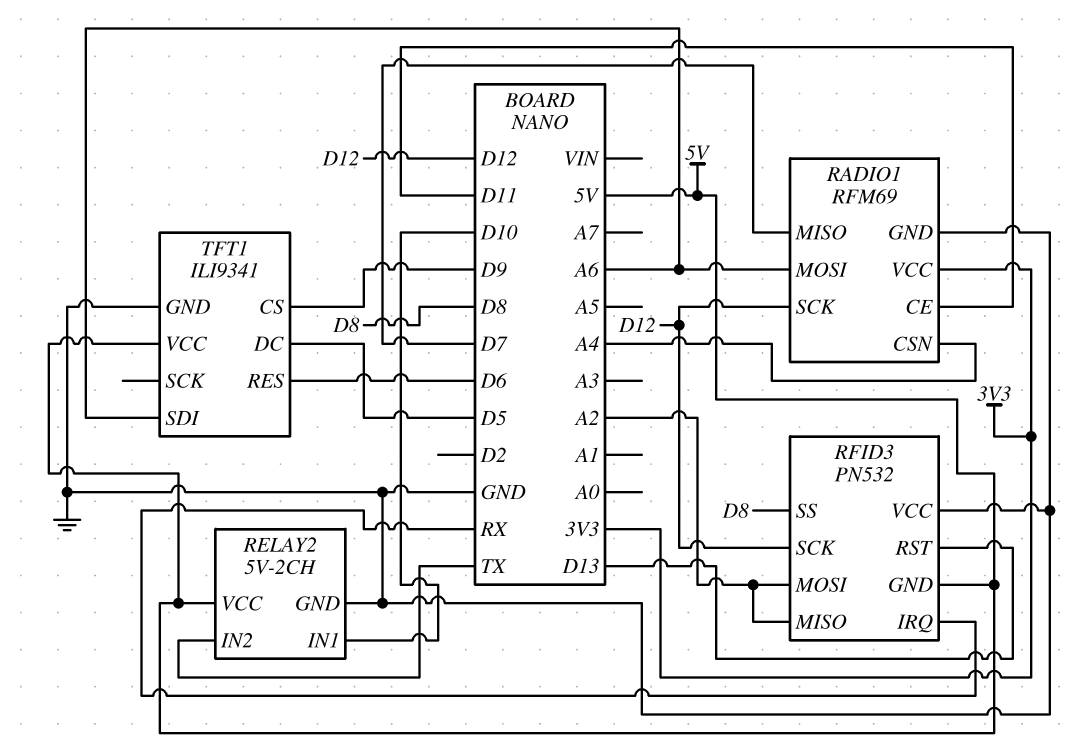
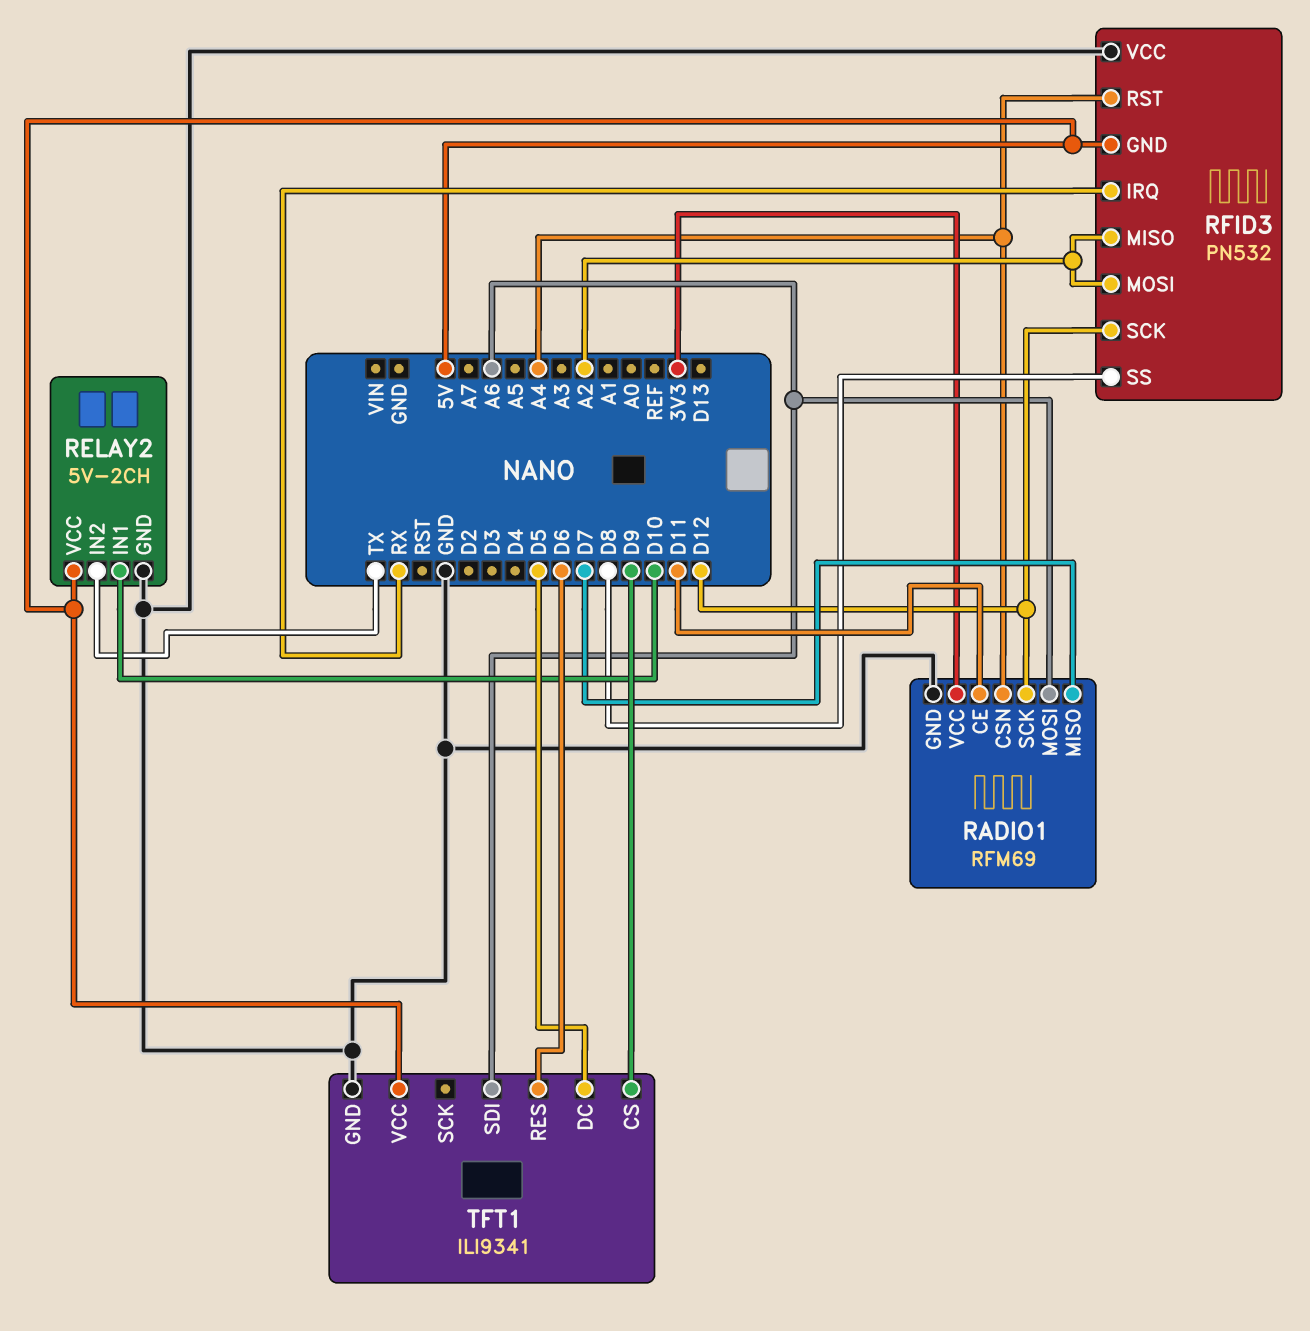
RFID3 pin RST: D13 -> A4

